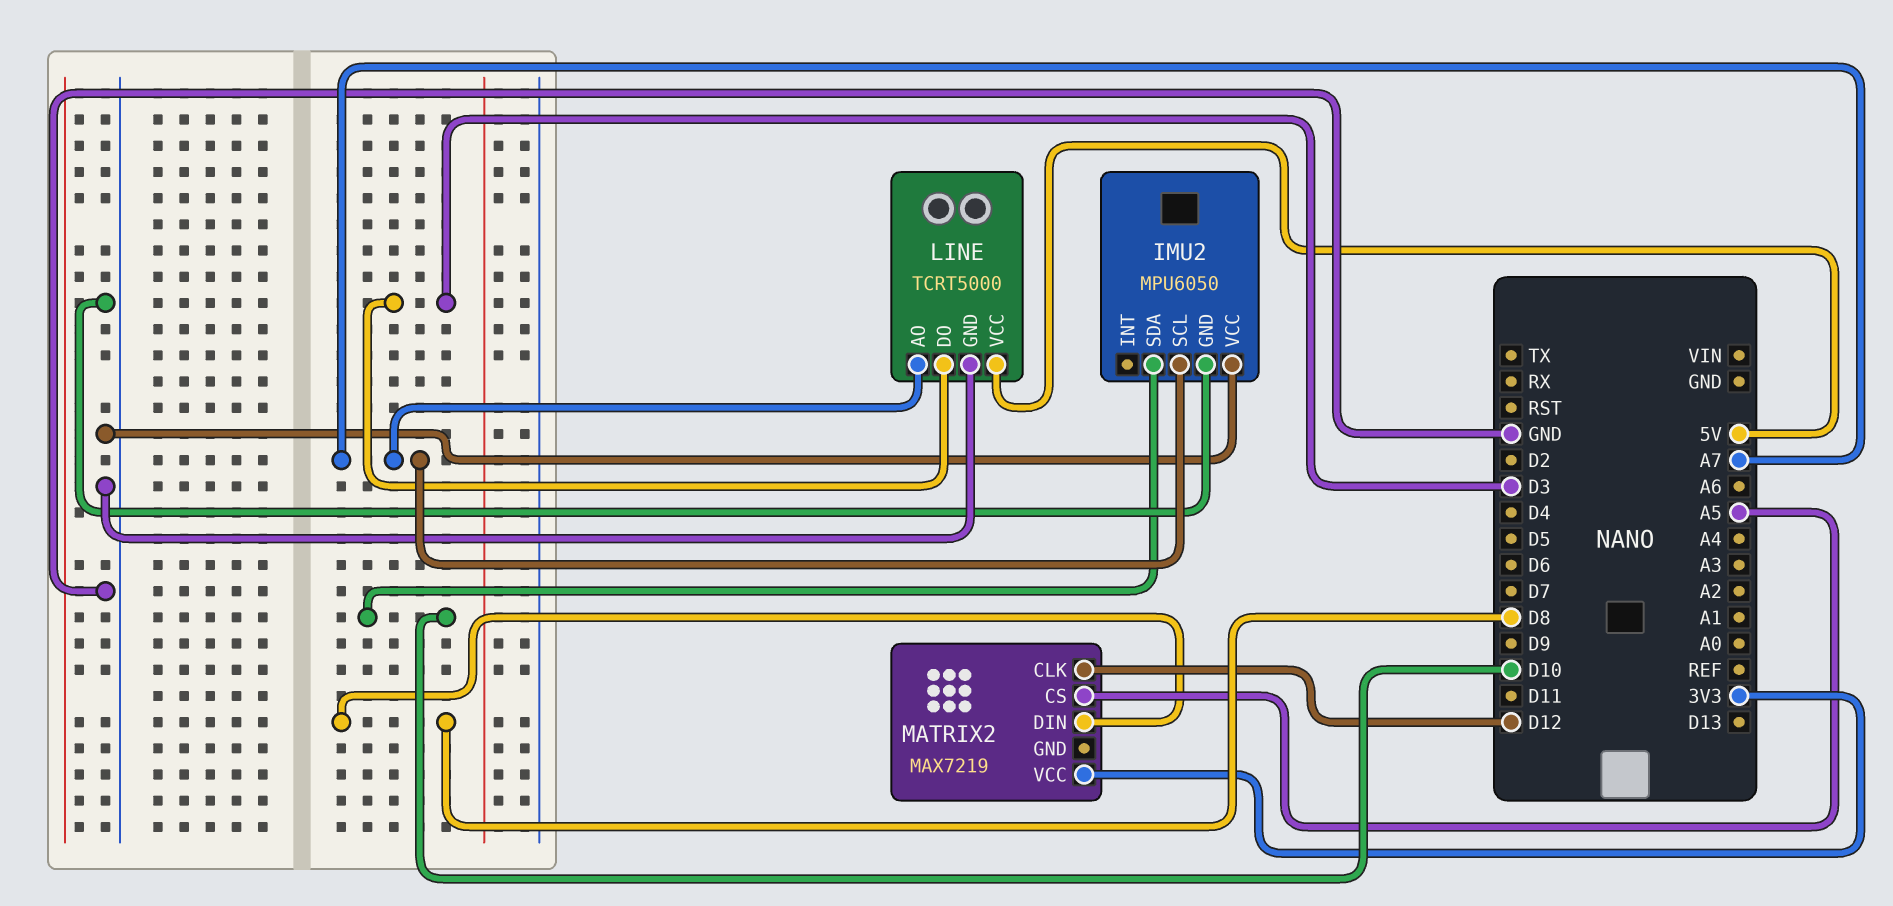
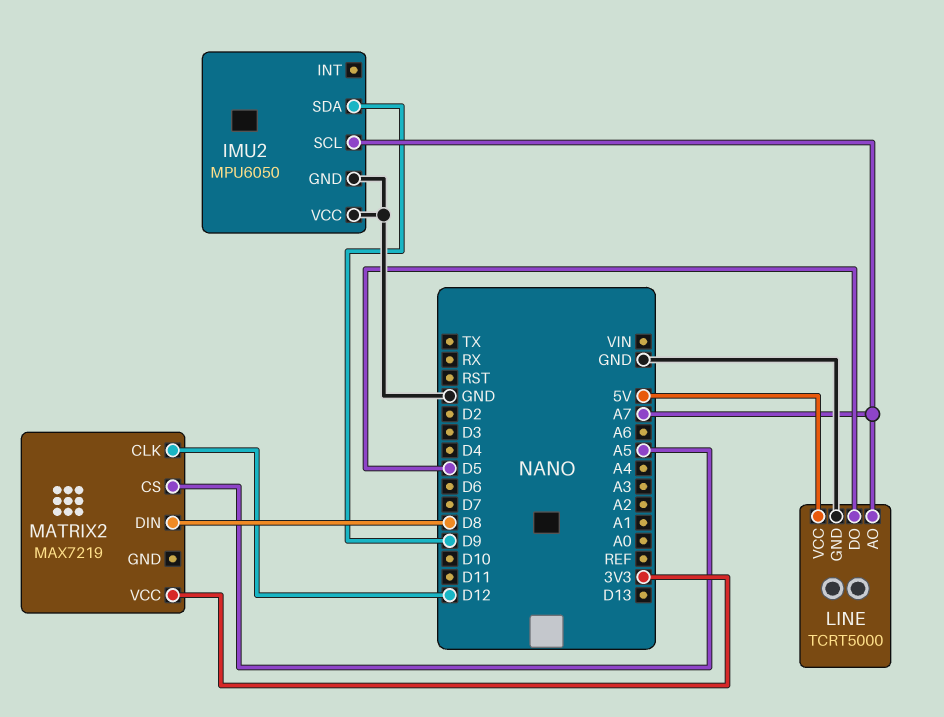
IMU2 pin SDA: D10 -> D9
LINE pin DO: D3 -> D5

